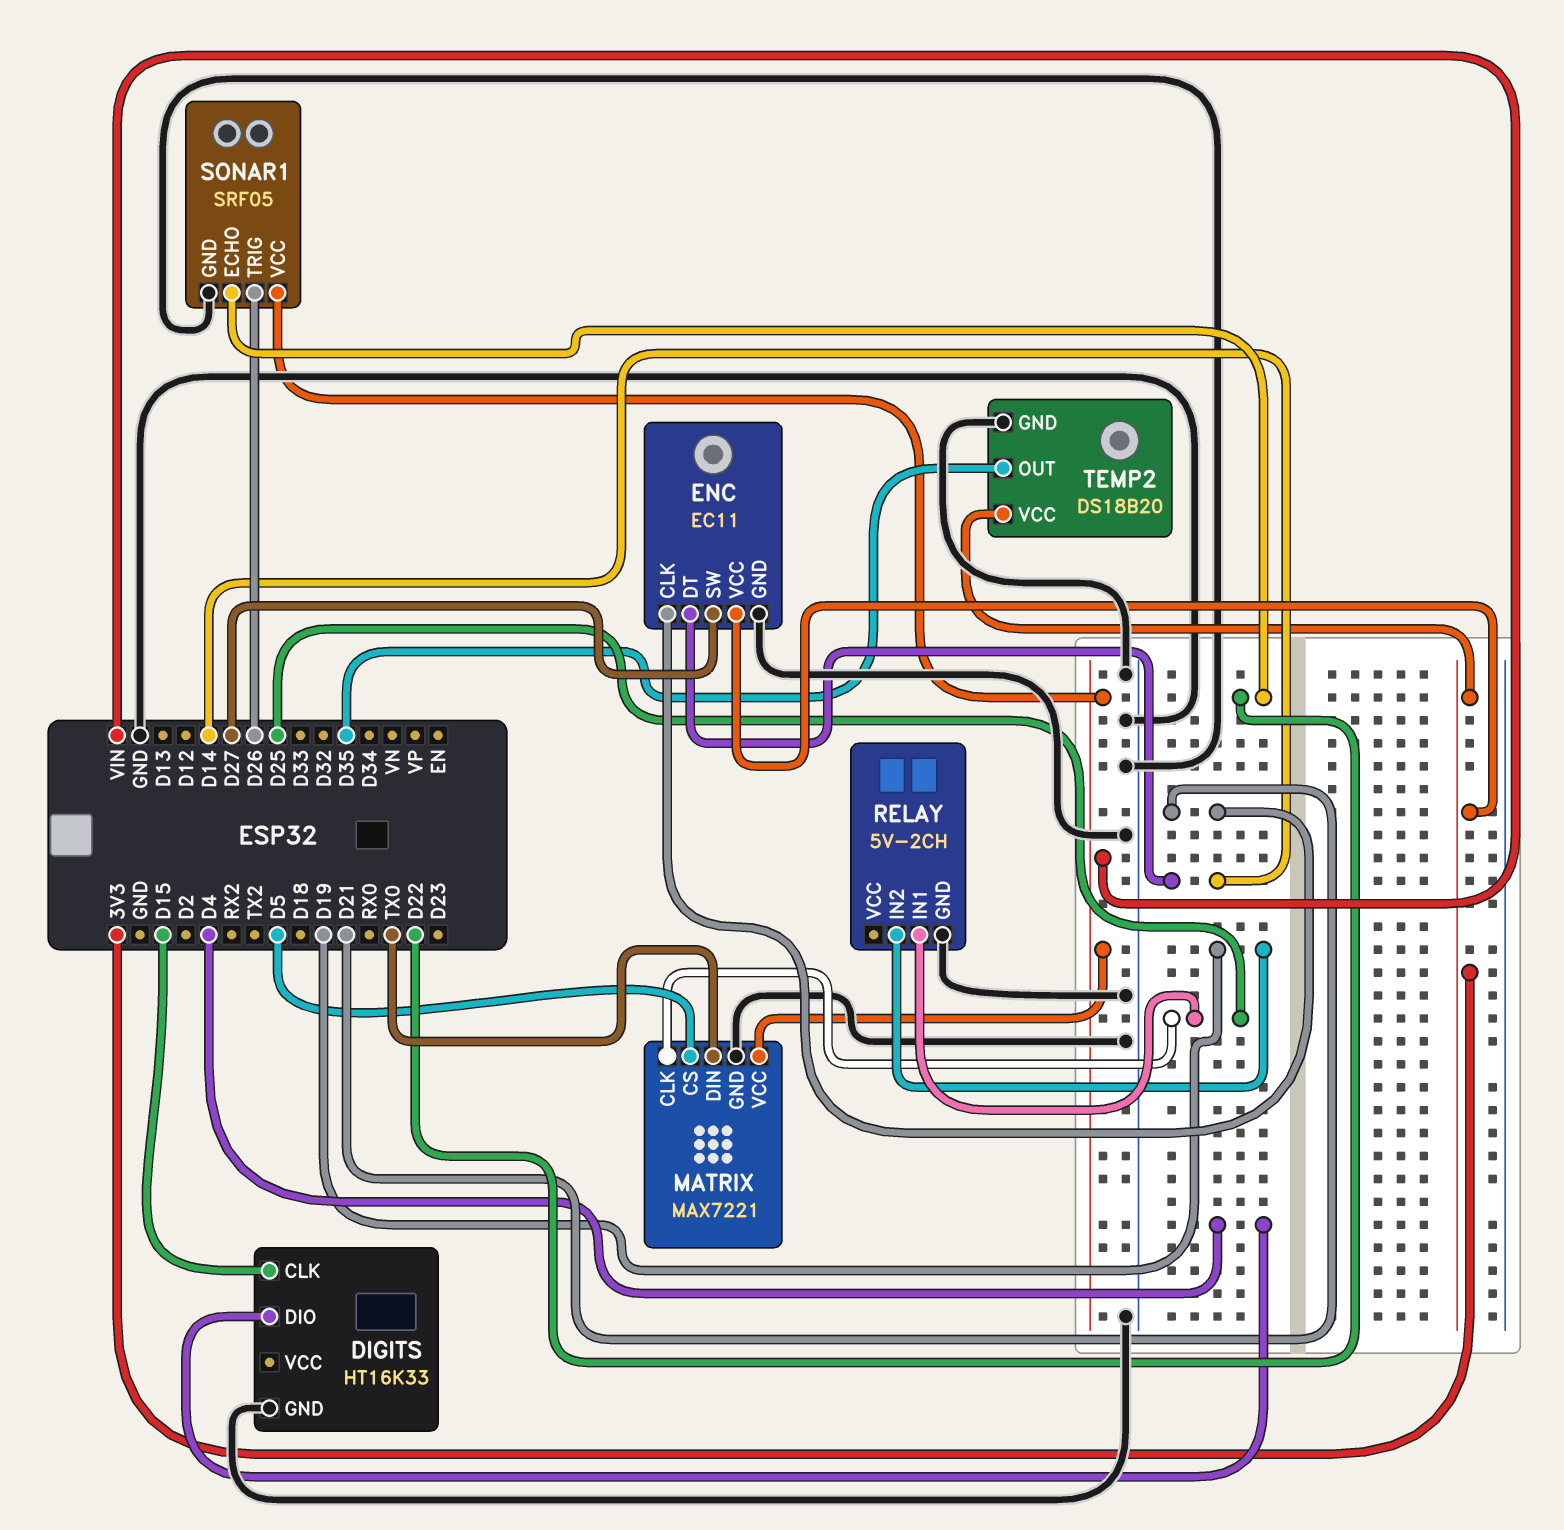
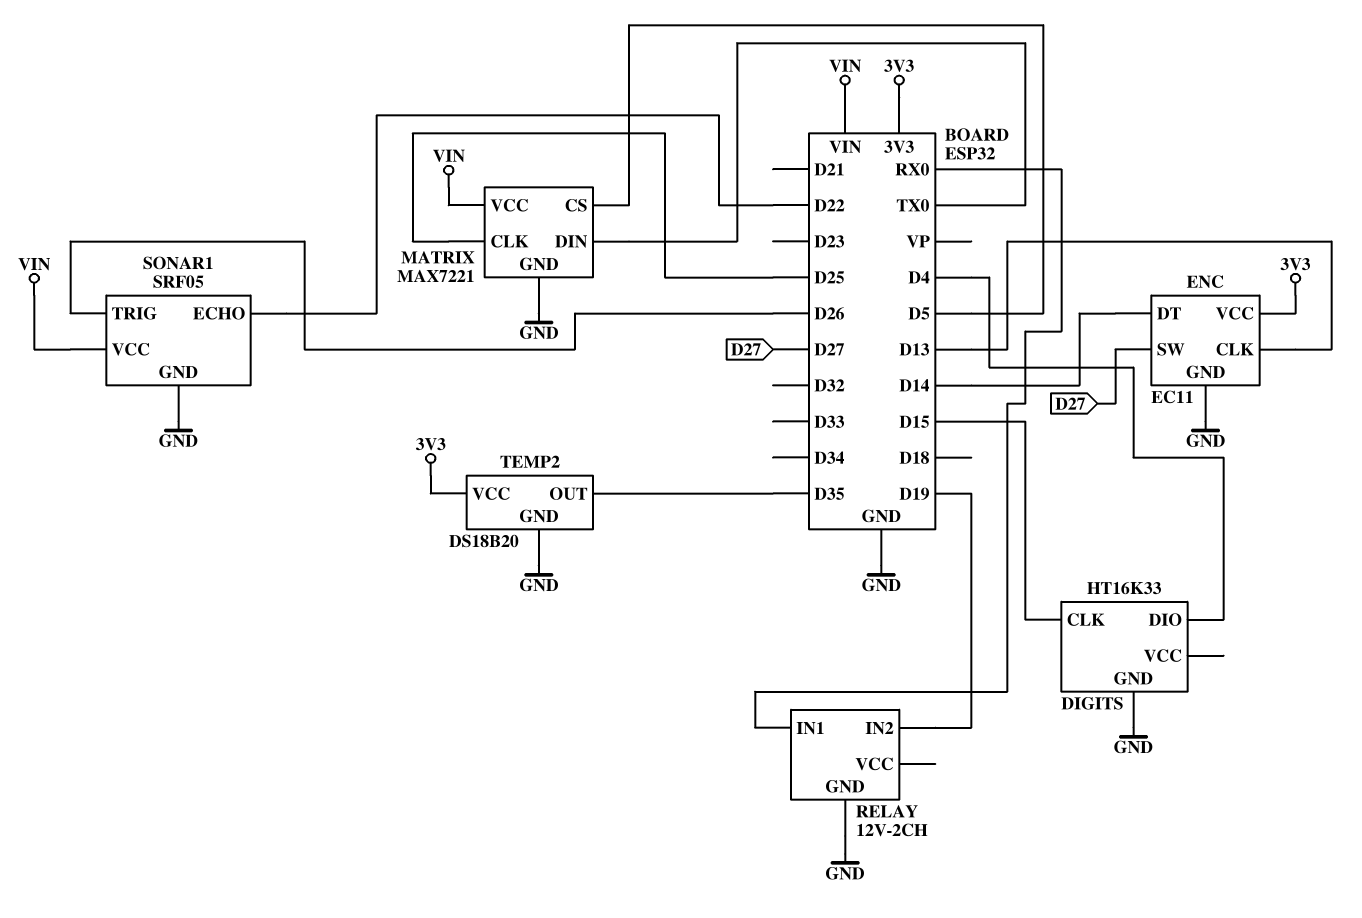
ENC pin CLK: D21 -> D13
RELAY: 5V-2CH -> 12V-2CH
RELAY pin IN1: D25 -> RX0

